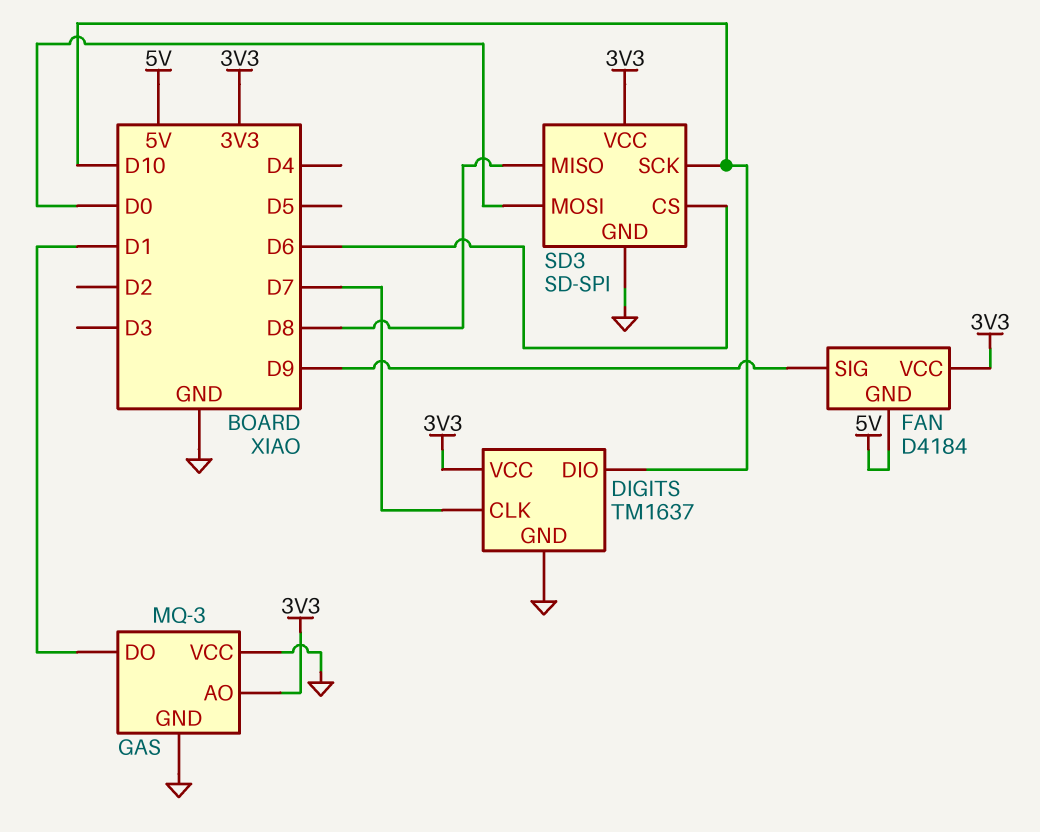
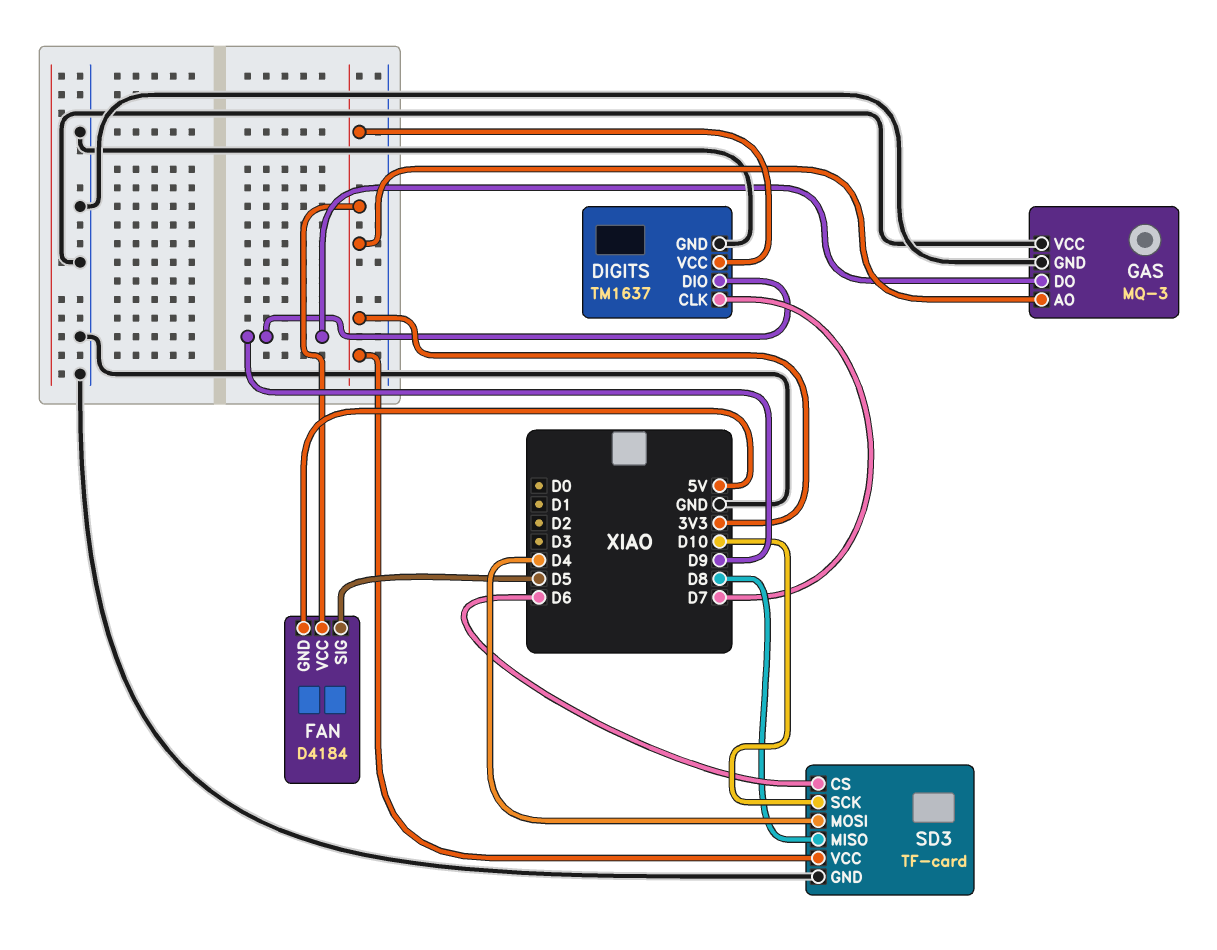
DIGITS pin DIO: D10 -> D9
FAN pin SIG: D9 -> D5
GAS pin DO: D1 -> D9
SD3: SD-SPI -> TF-card
SD3 pin MOSI: D0 -> D4

